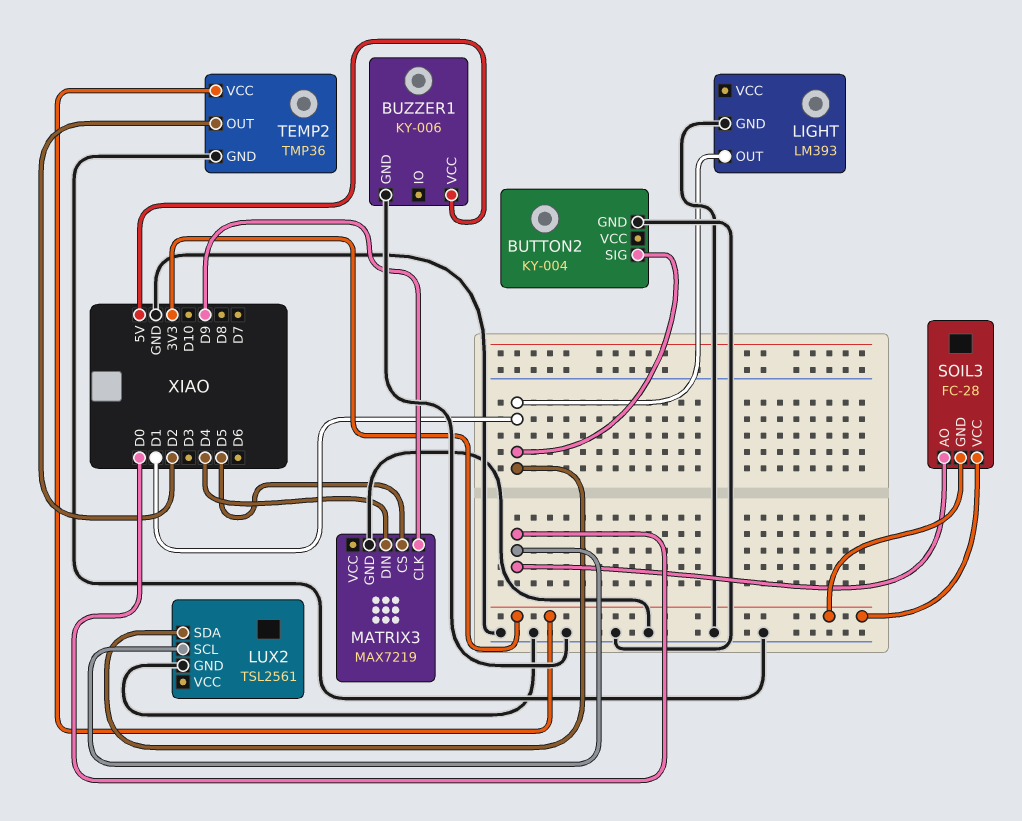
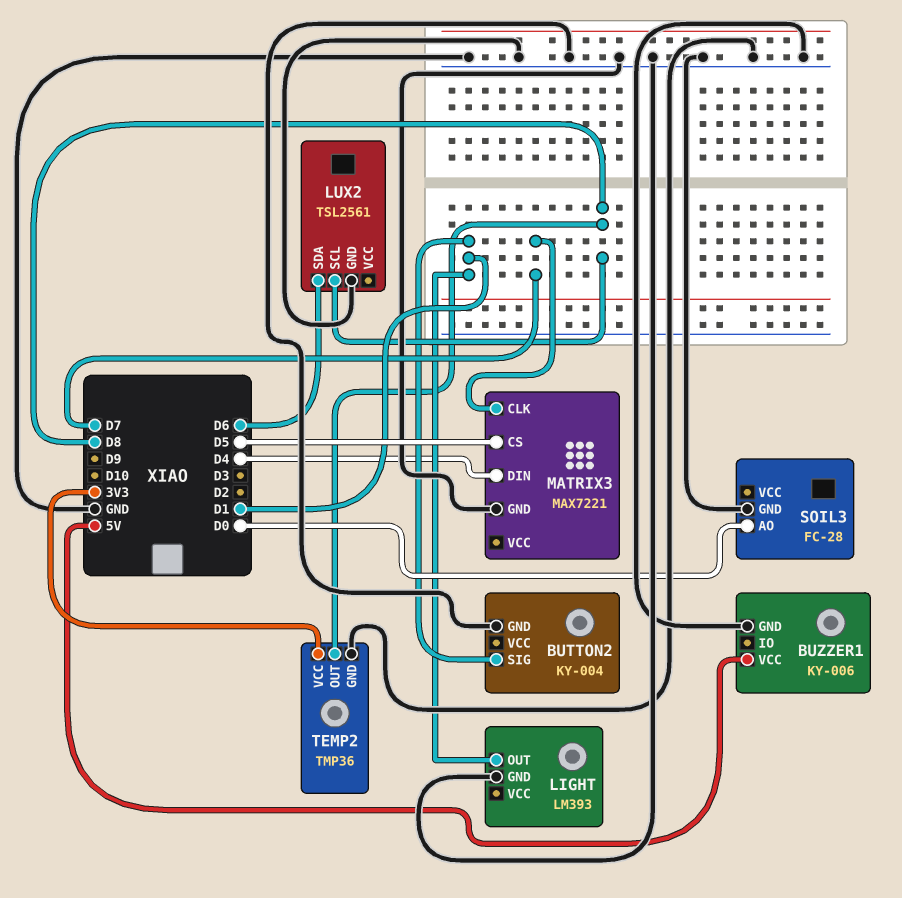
LUX2 pin SCL: D0 -> D8
LUX2 pin SDA: D1 -> D6
MATRIX3: MAX7219 -> MAX7221
MATRIX3 pin CLK: D9 -> D7
SOIL3 pin GND: 3V3 -> GND
SOIL3 pin VCC: 3V3 -> none
TEMP2 pin OUT: D2 -> D8

